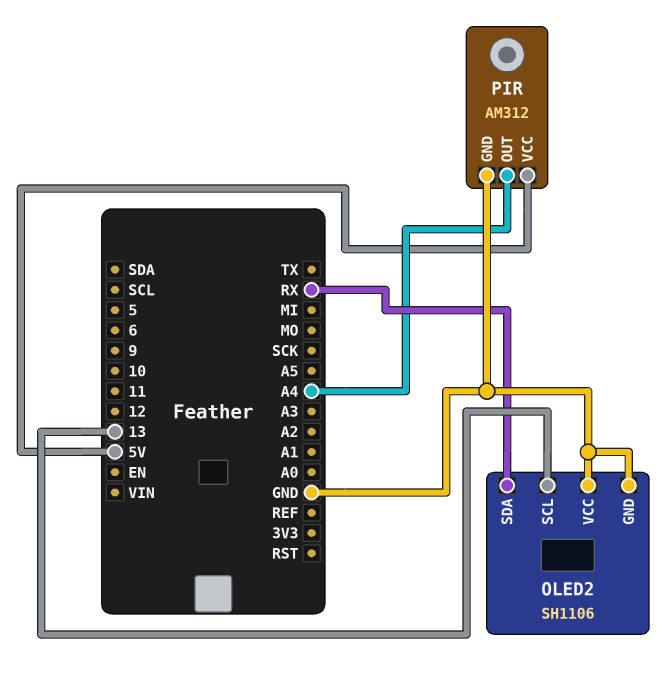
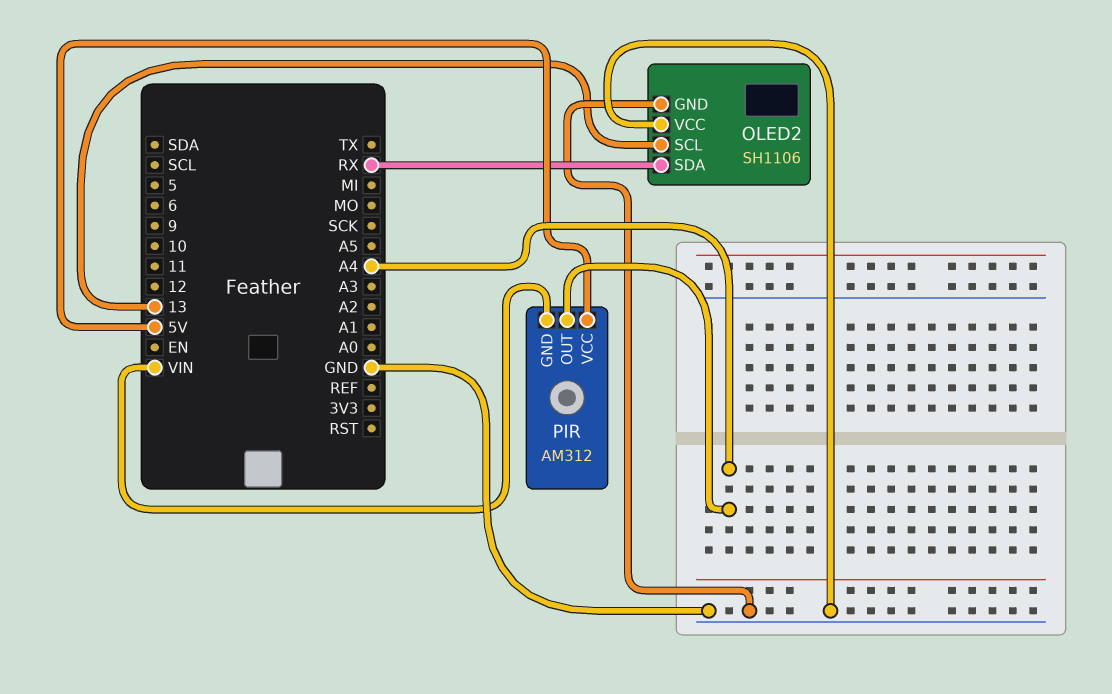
PIR pin GND: GND -> VIN

